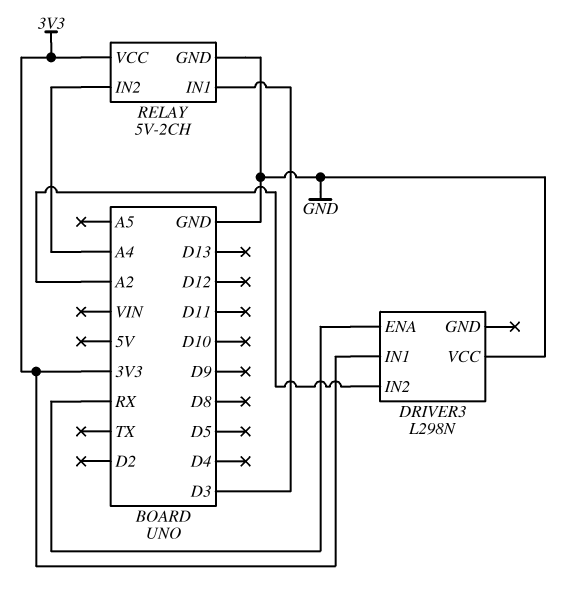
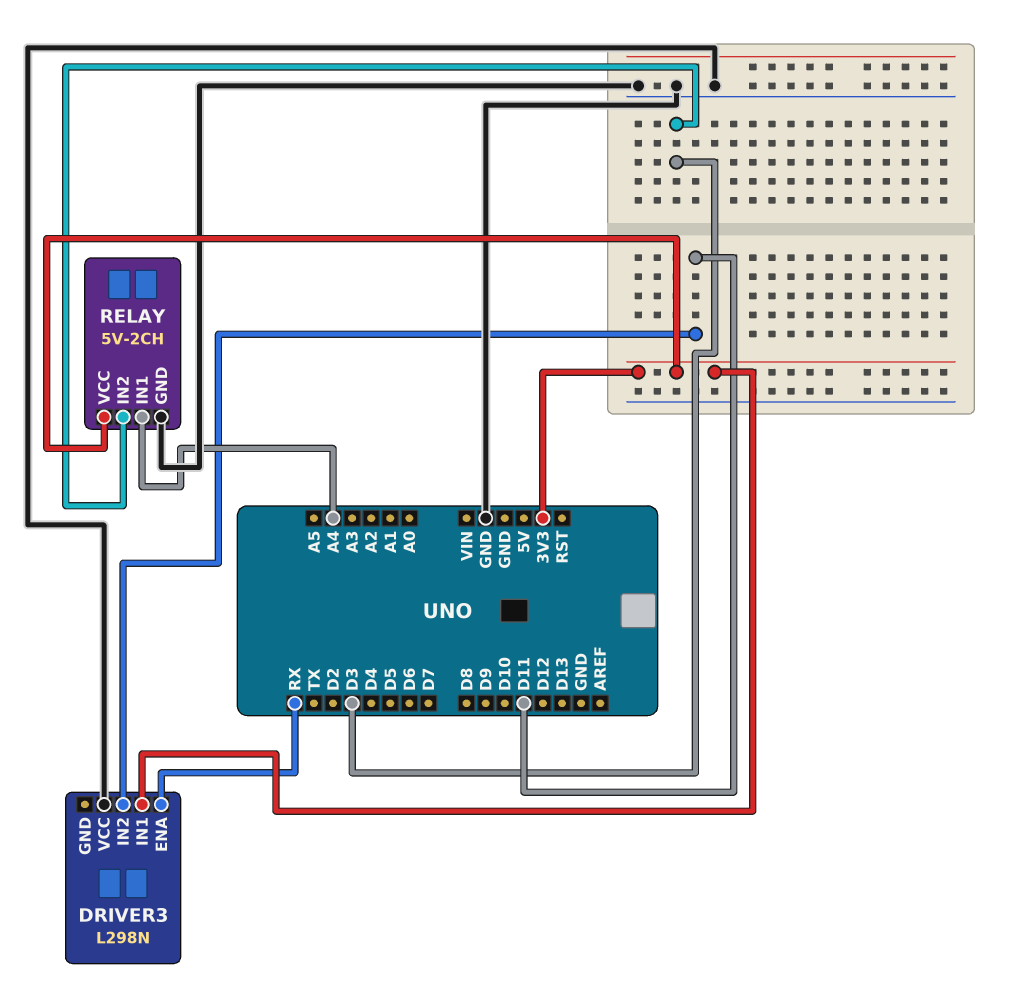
DRIVER3 pin IN2: A2 -> D11
RELAY pin IN1: D3 -> A4
RELAY pin IN2: A4 -> D3

